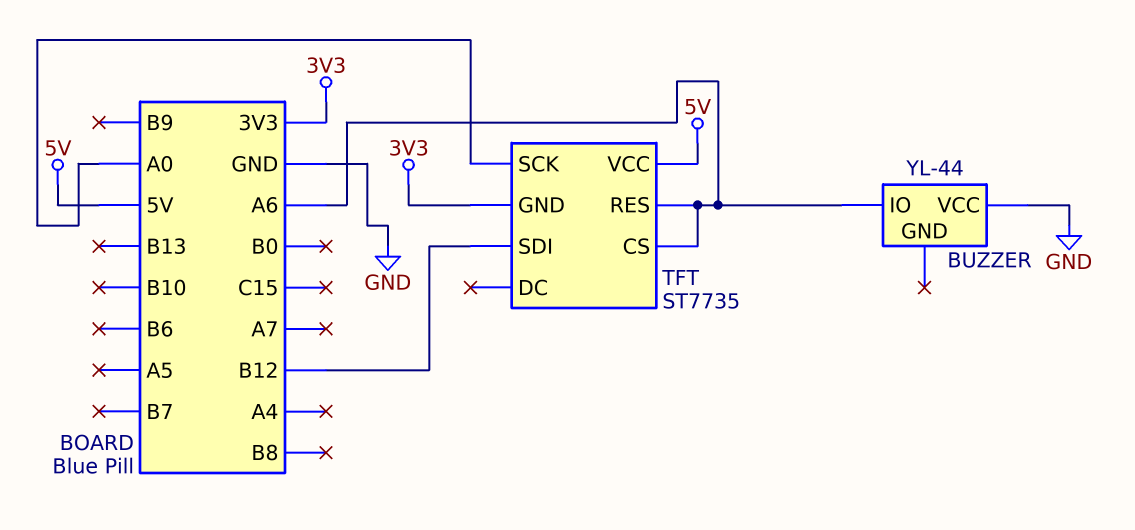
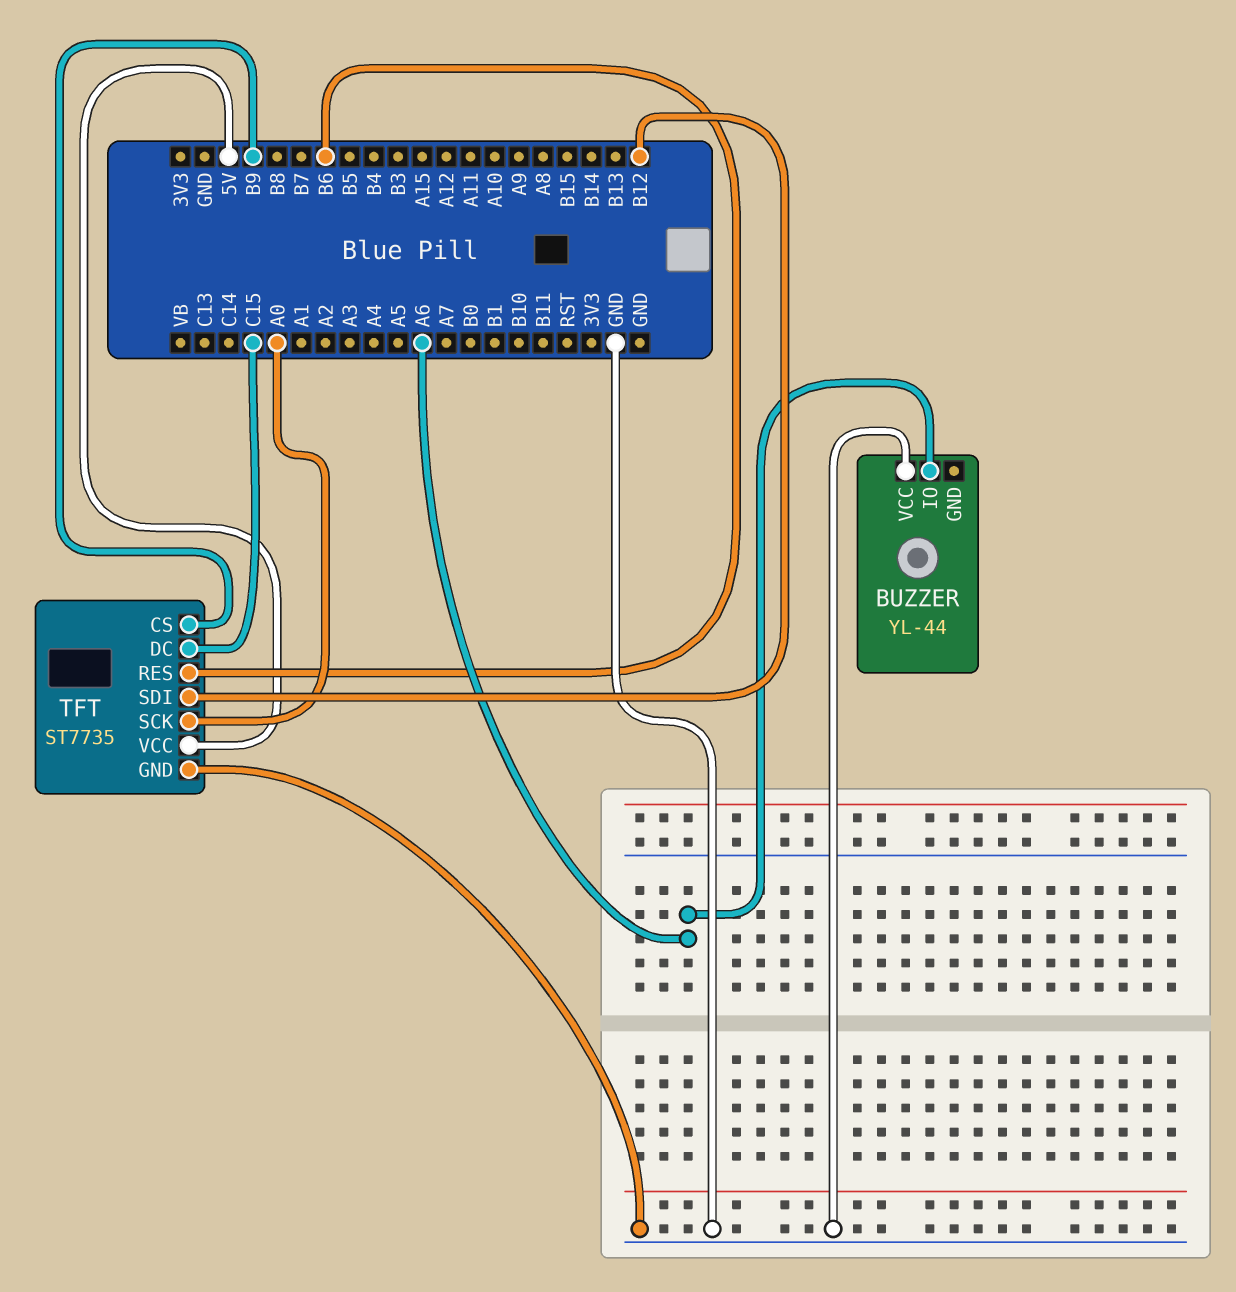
TFT pin CS: A6 -> B9
TFT pin DC: none -> C15
TFT pin GND: 3V3 -> GND
TFT pin RES: A6 -> B6

